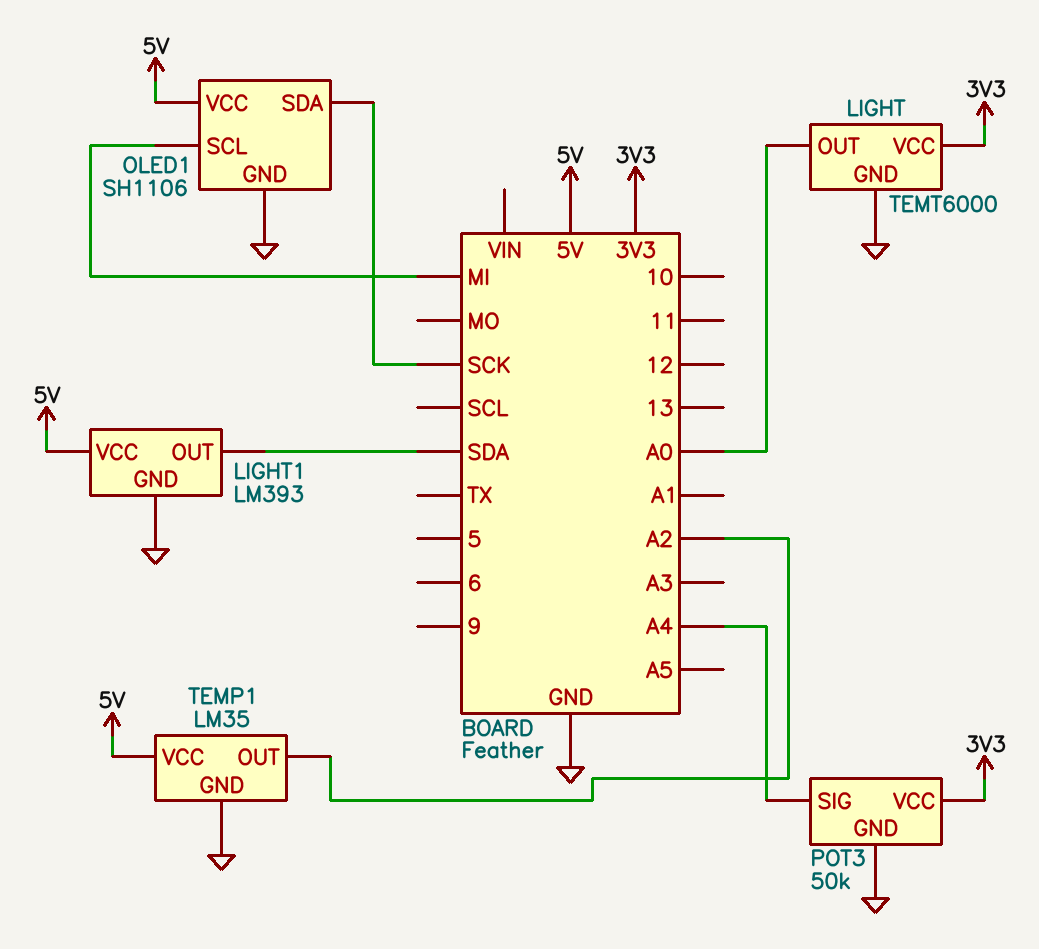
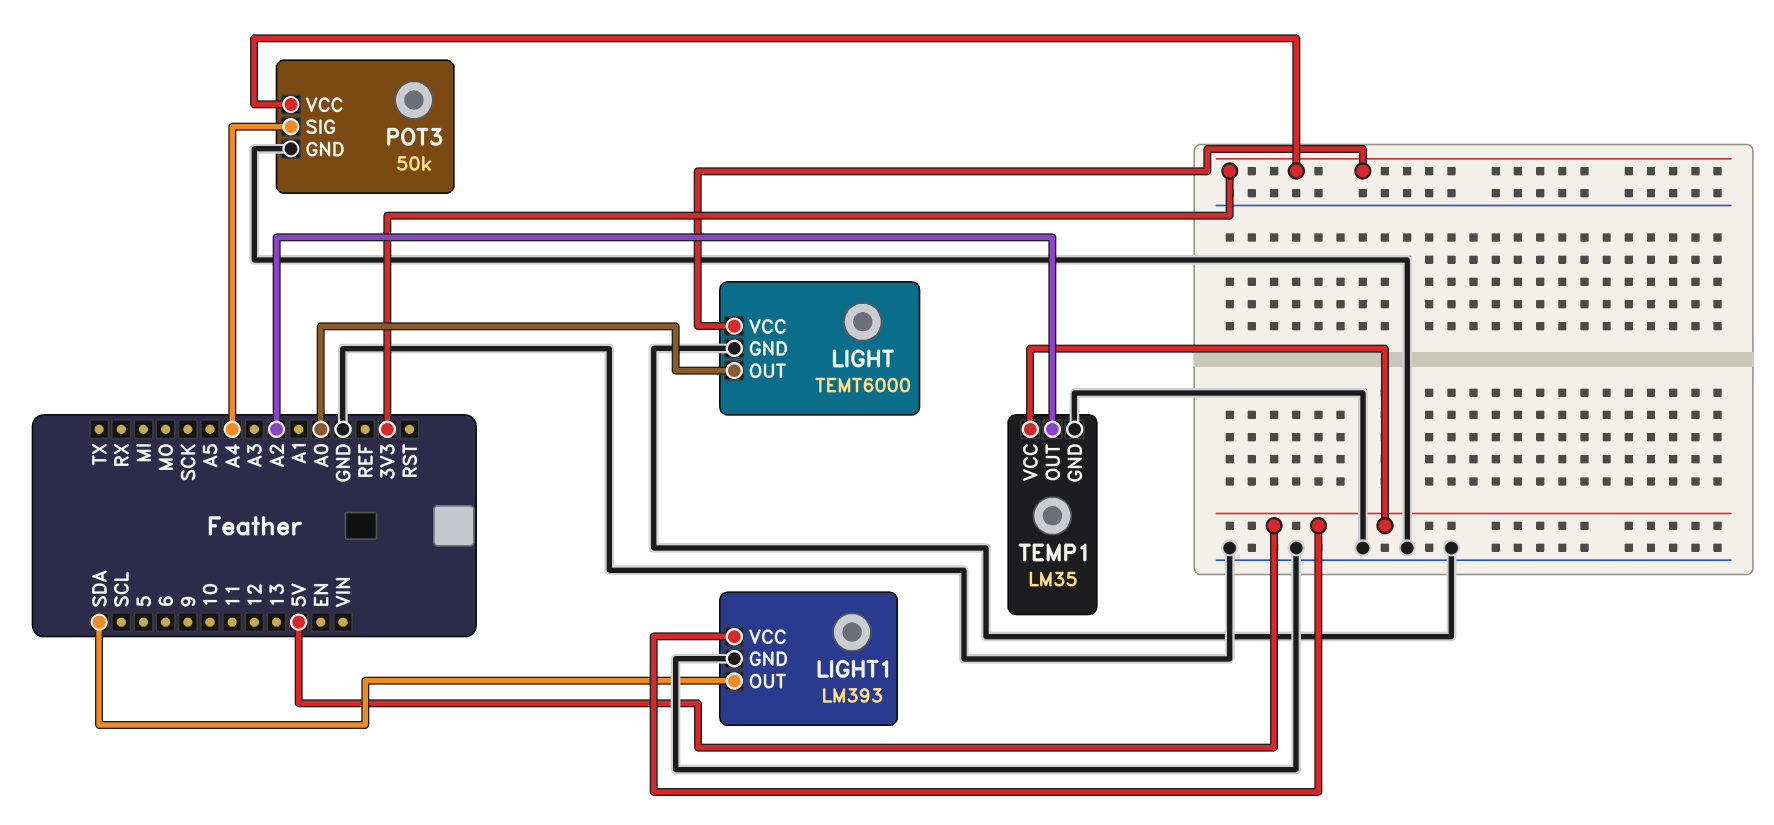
OLED1: SH1106 -> none
OLED1 pin GND: GND -> none
OLED1 pin SCL: MI -> none
OLED1 pin SDA: SCK -> none
OLED1 pin VCC: 5V -> none

